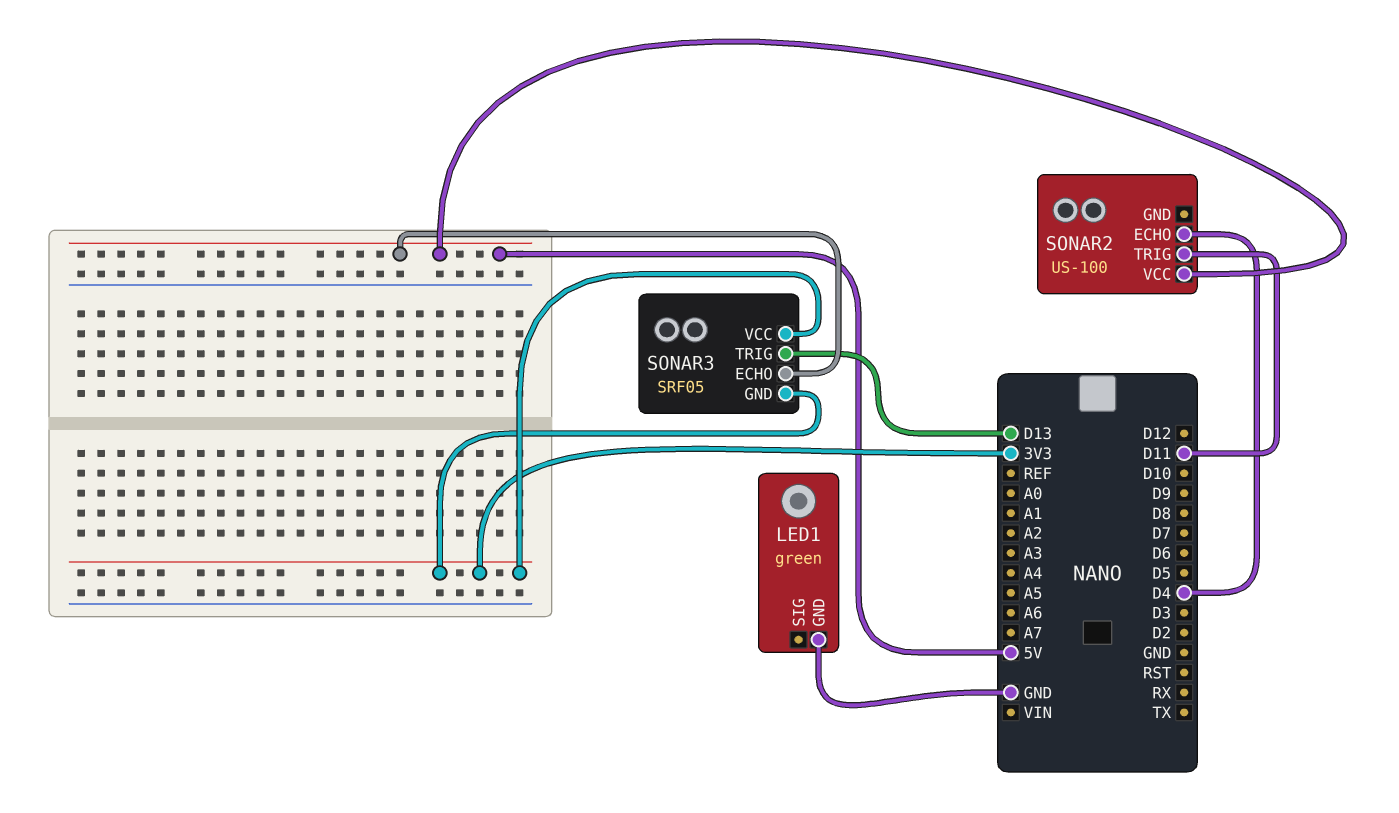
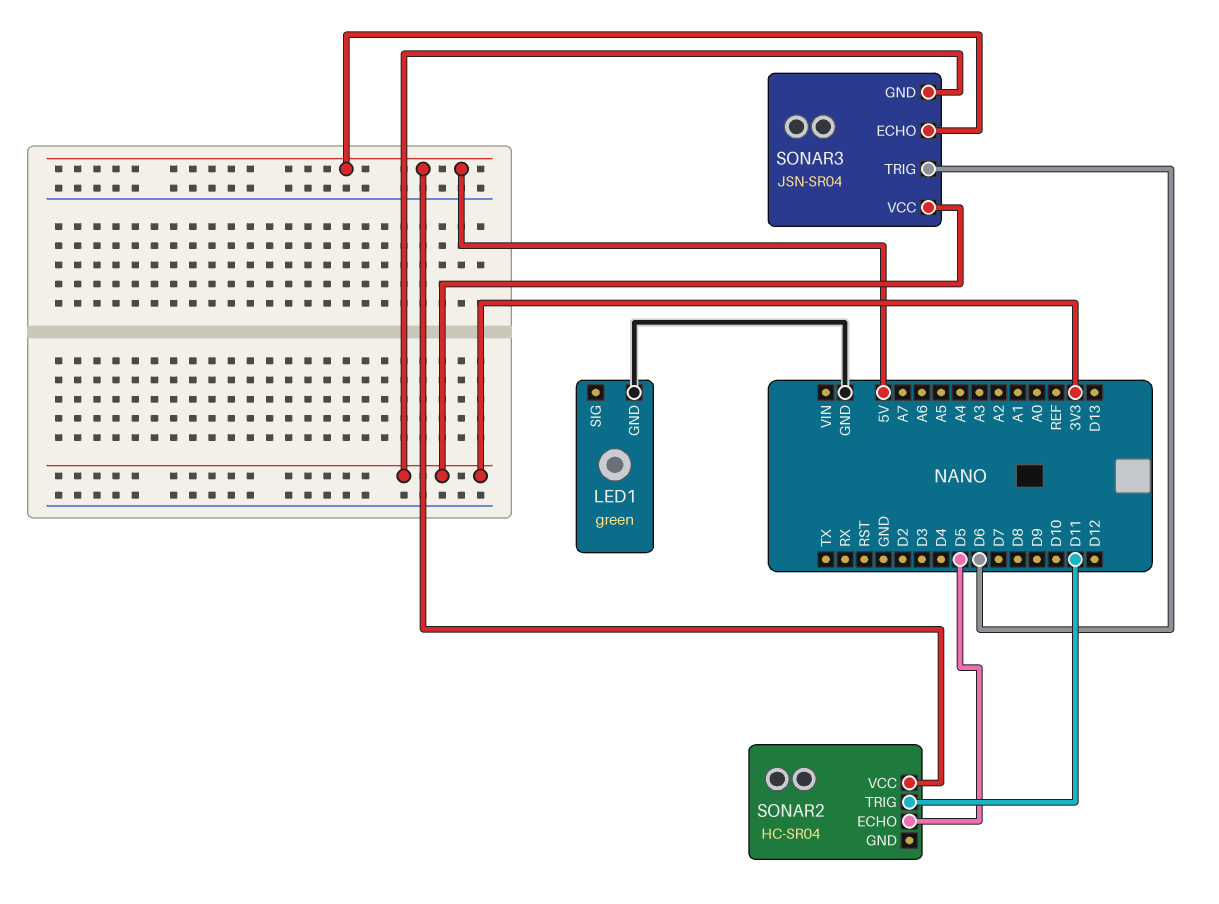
SONAR2: US-100 -> HC-SR04
SONAR2 pin ECHO: D4 -> D5
SONAR3: SRF05 -> JSN-SR04
SONAR3 pin TRIG: D13 -> D6

